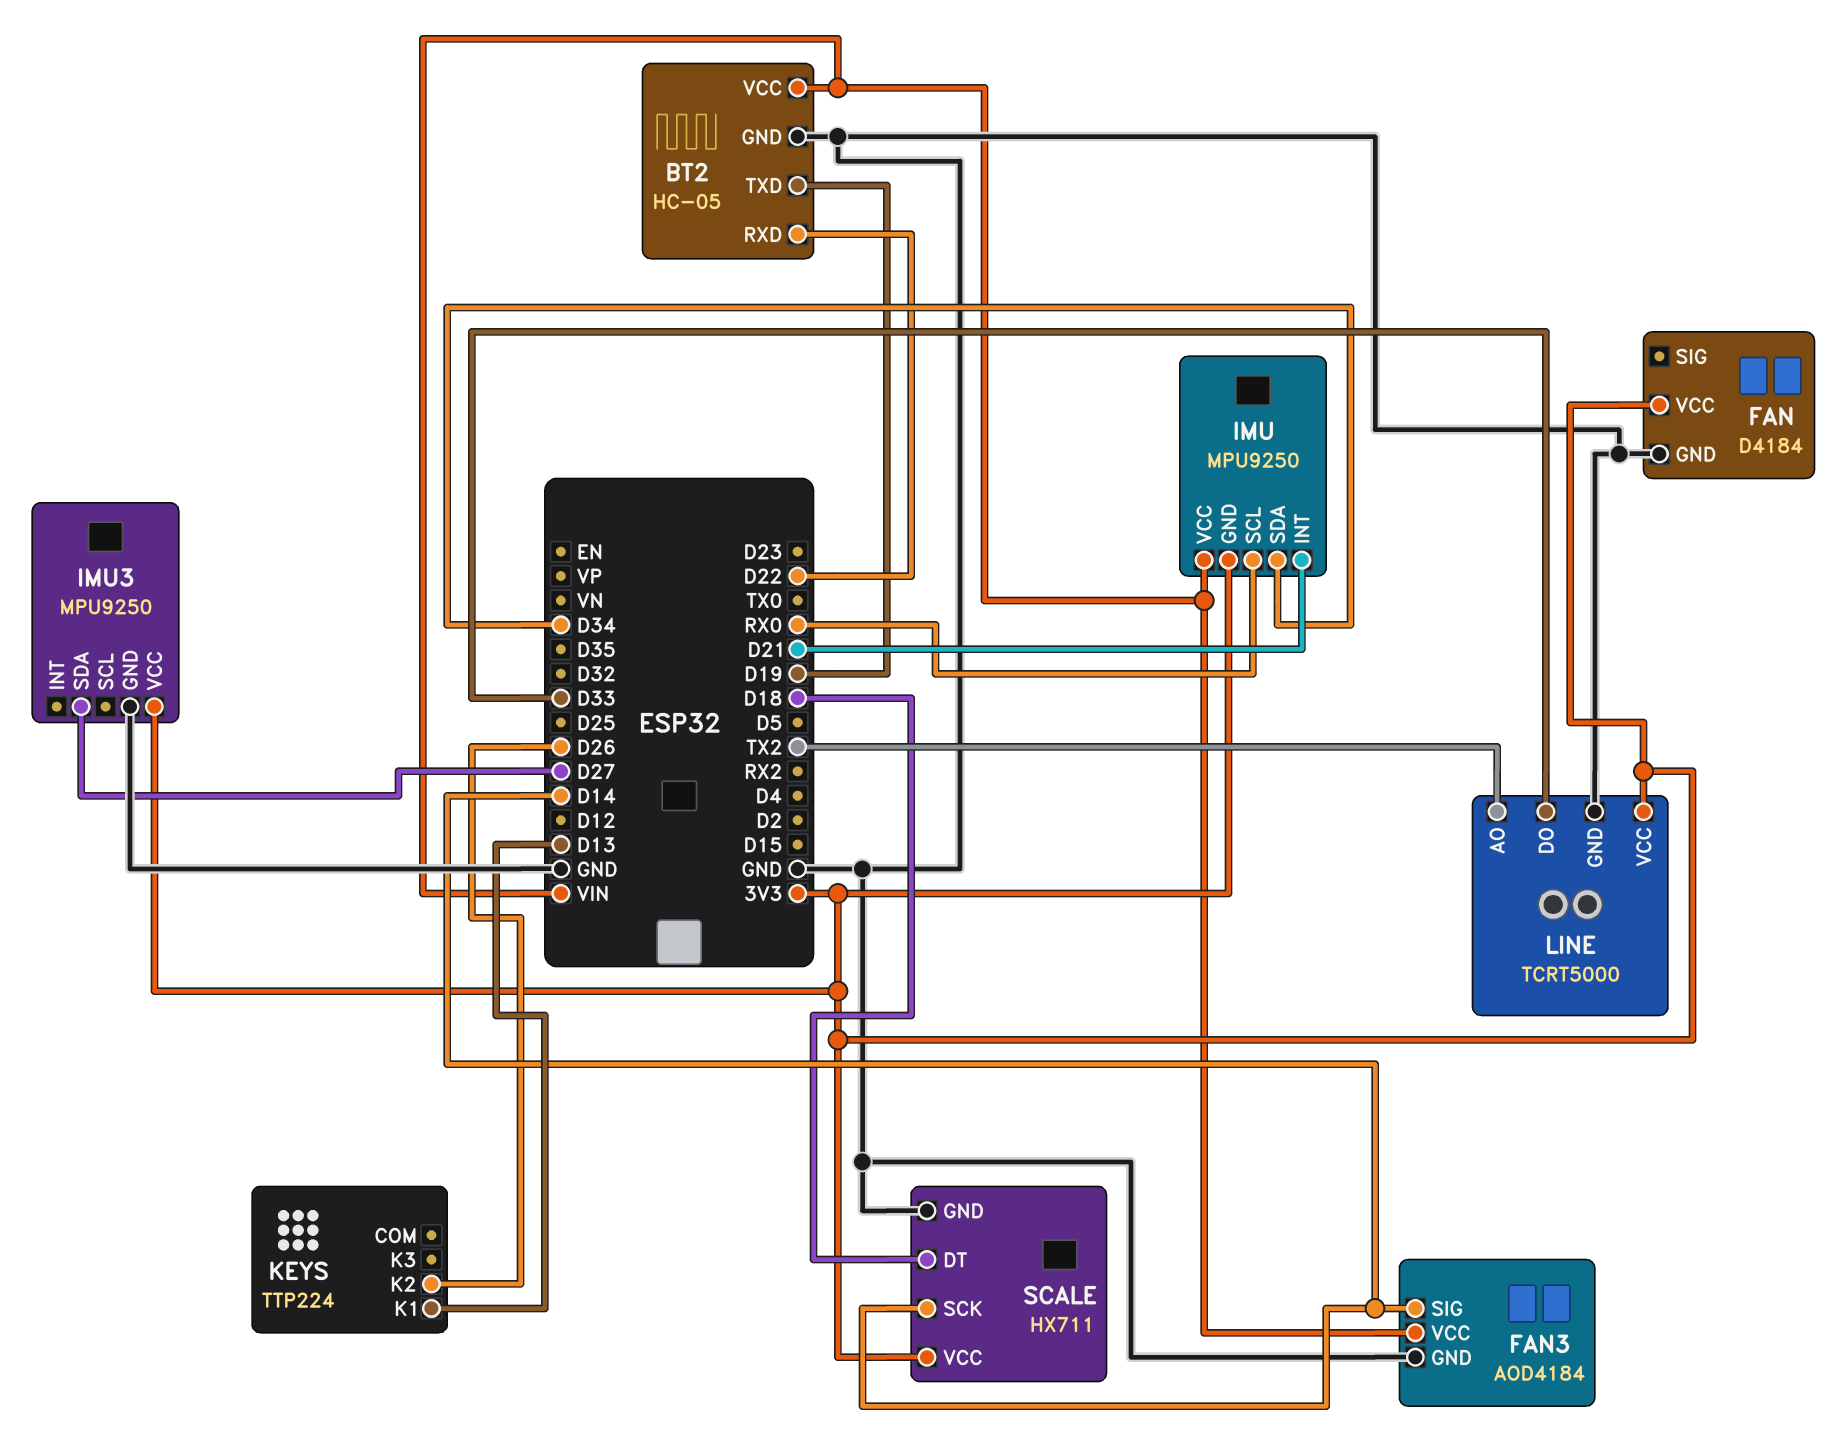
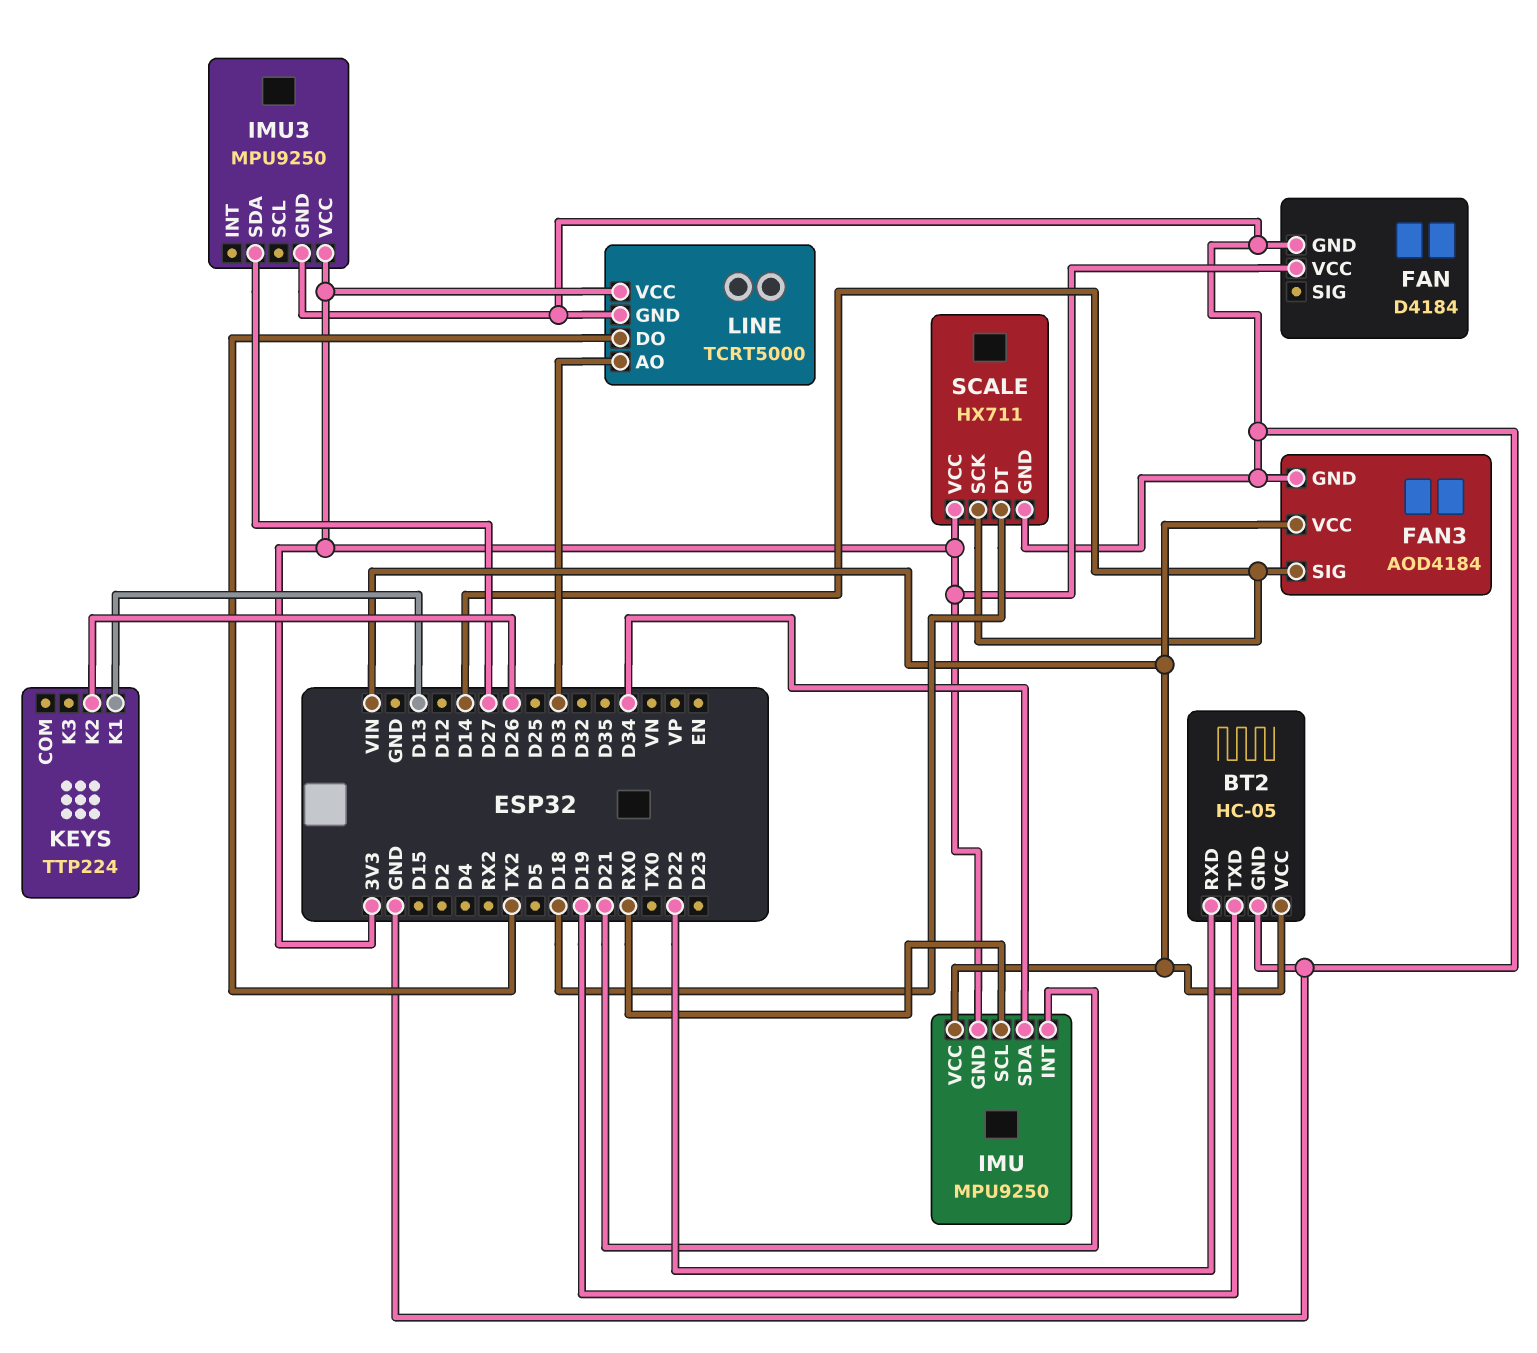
LINE pin AO: TX2 -> D33
LINE pin DO: D33 -> TX2

